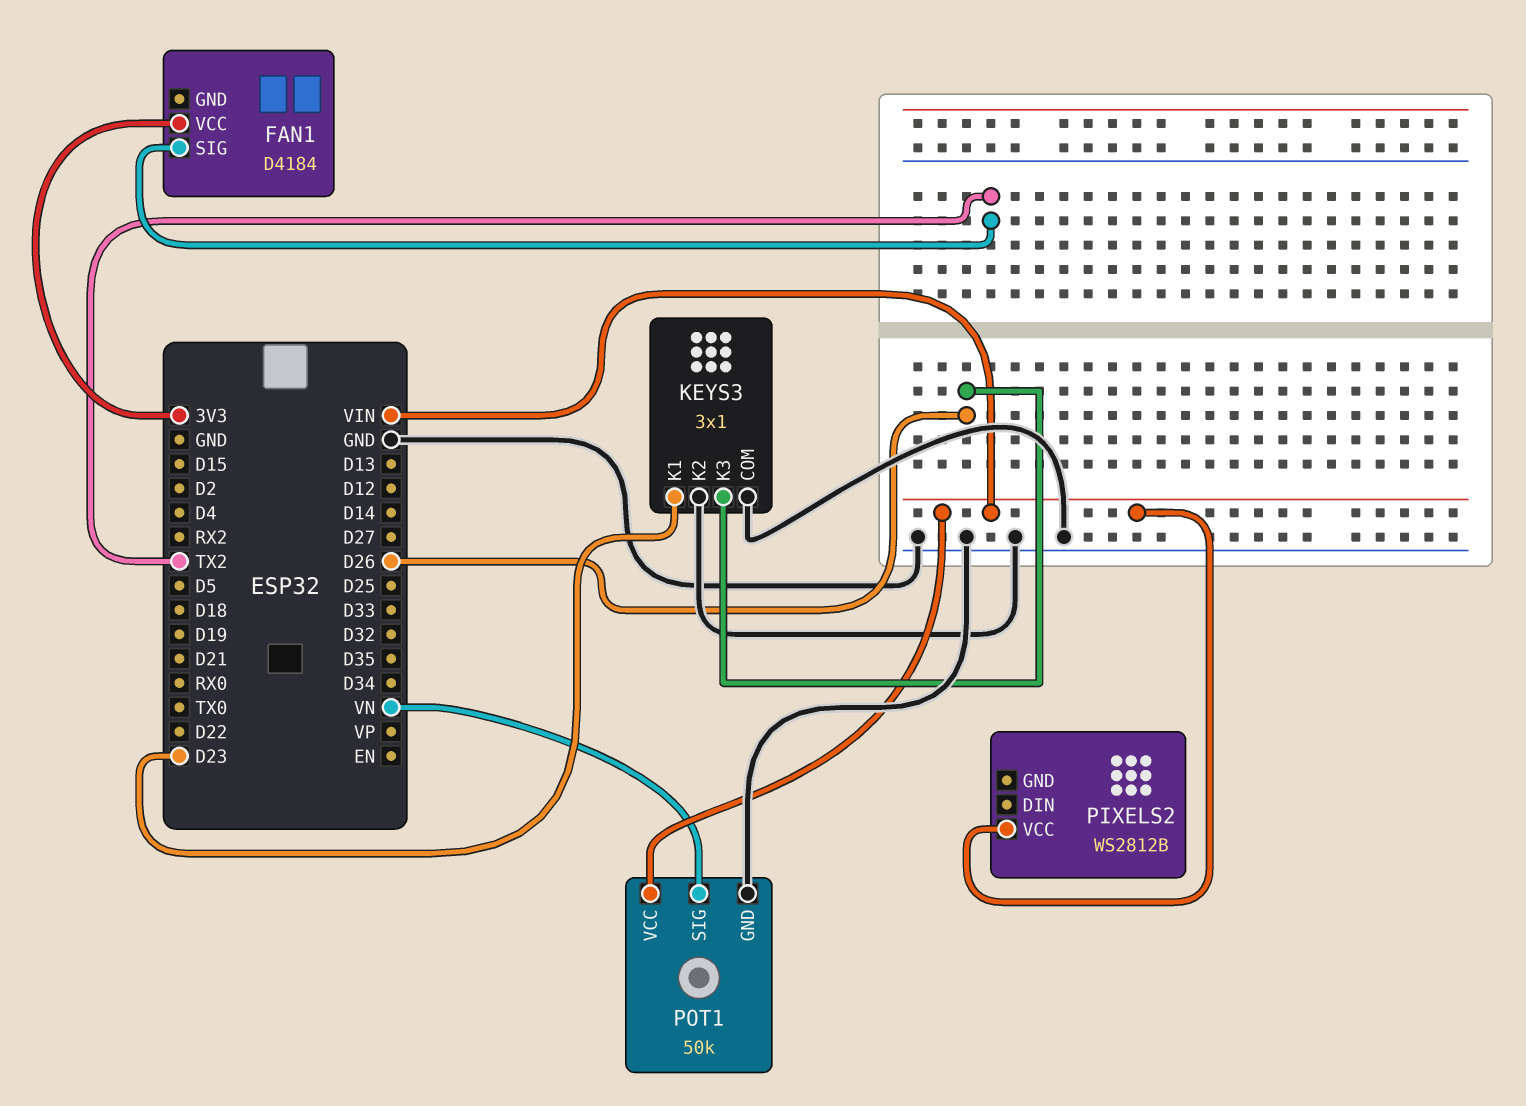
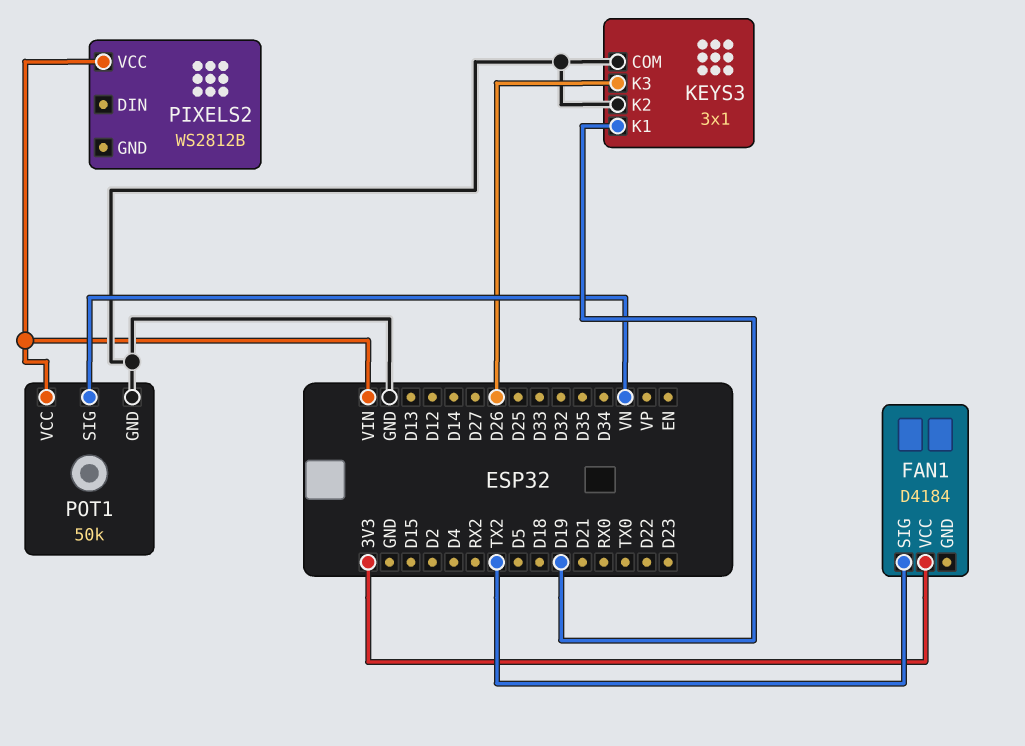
KEYS3 pin K1: D23 -> D19

